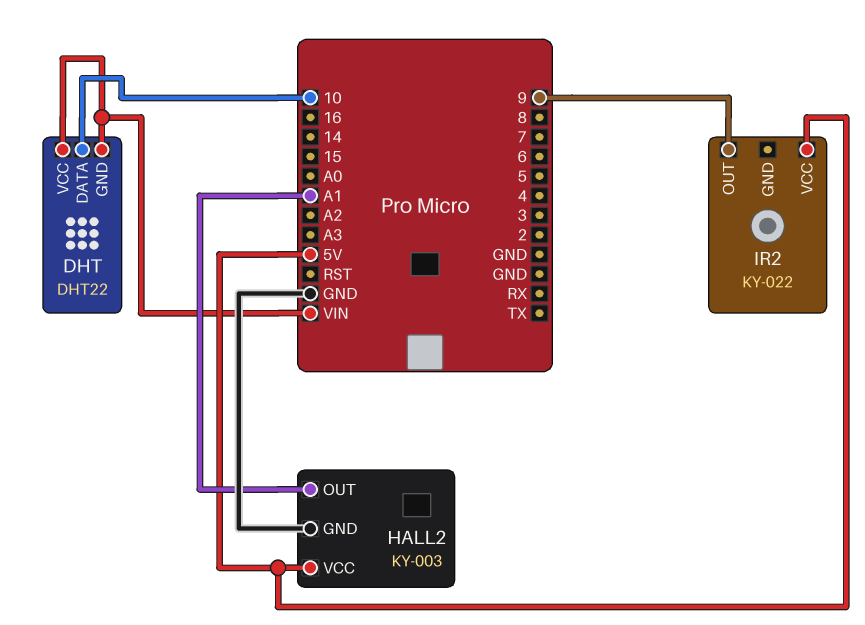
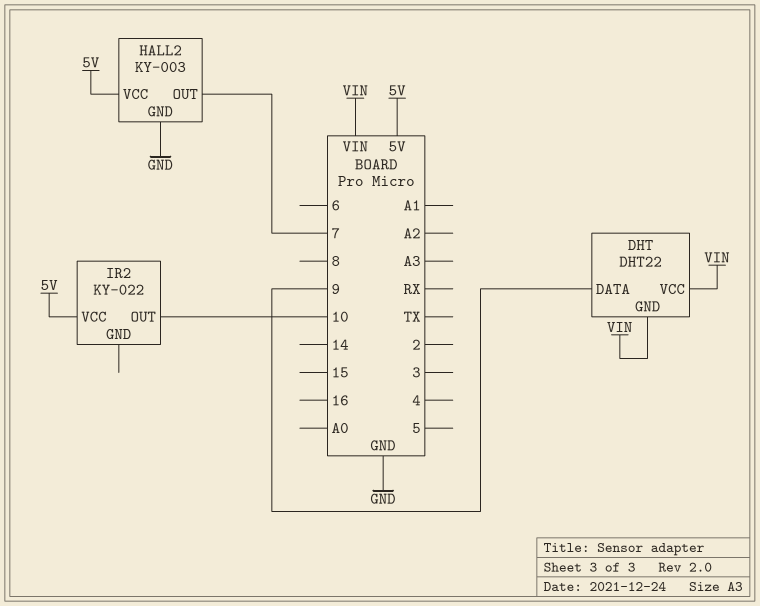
DHT pin DATA: 10 -> 9
HALL2 pin OUT: A1 -> 7
IR2 pin OUT: 9 -> 10

